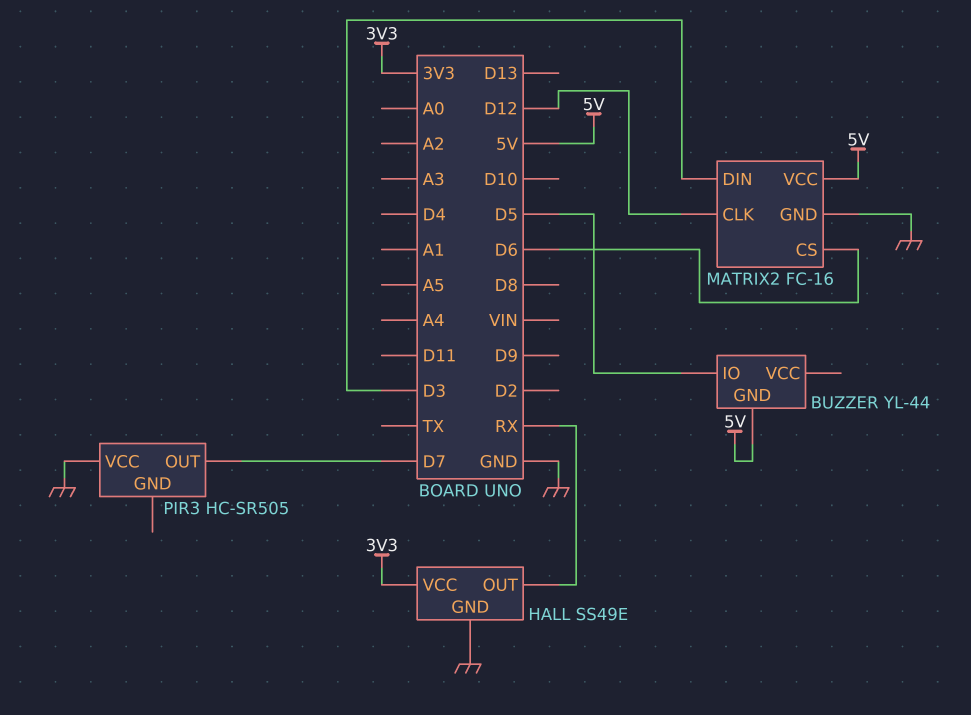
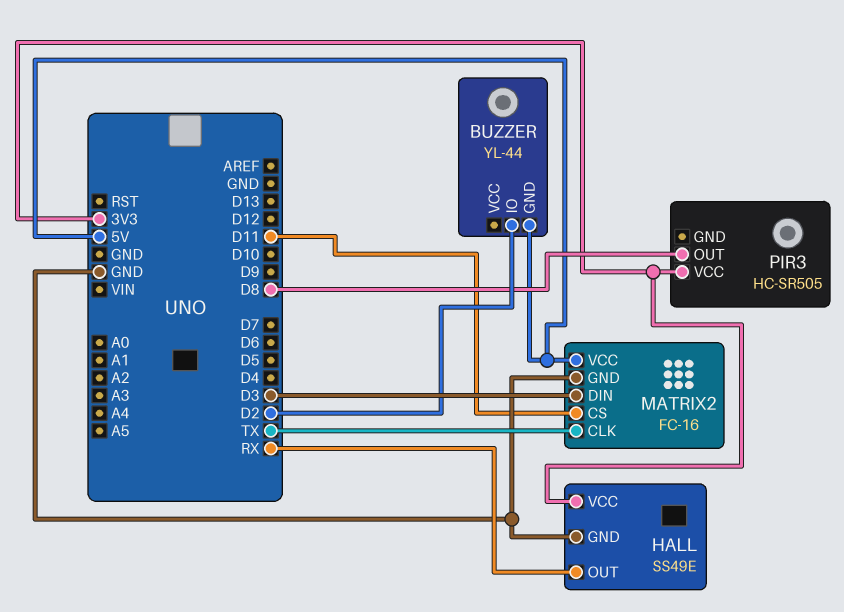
BUZZER pin IO: D5 -> D2
MATRIX2 pin CLK: D12 -> TX
MATRIX2 pin CS: D6 -> D11
PIR3 pin OUT: D7 -> D8
PIR3 pin VCC: GND -> 3V3

